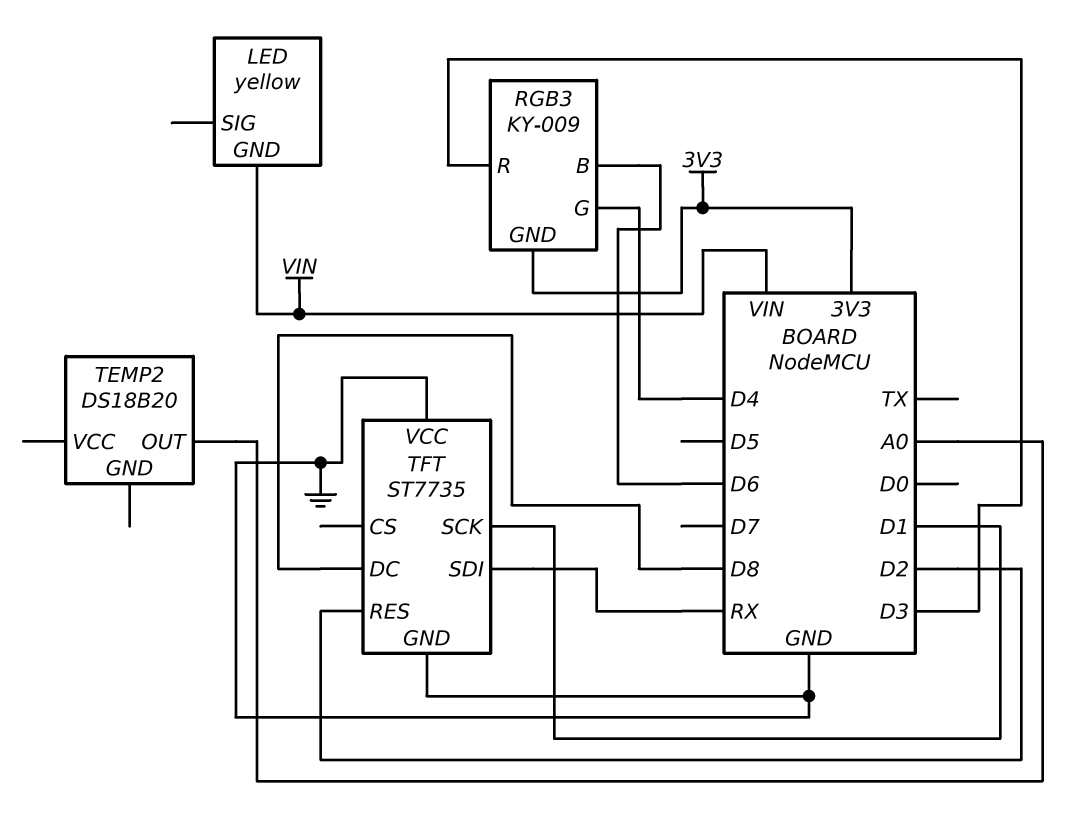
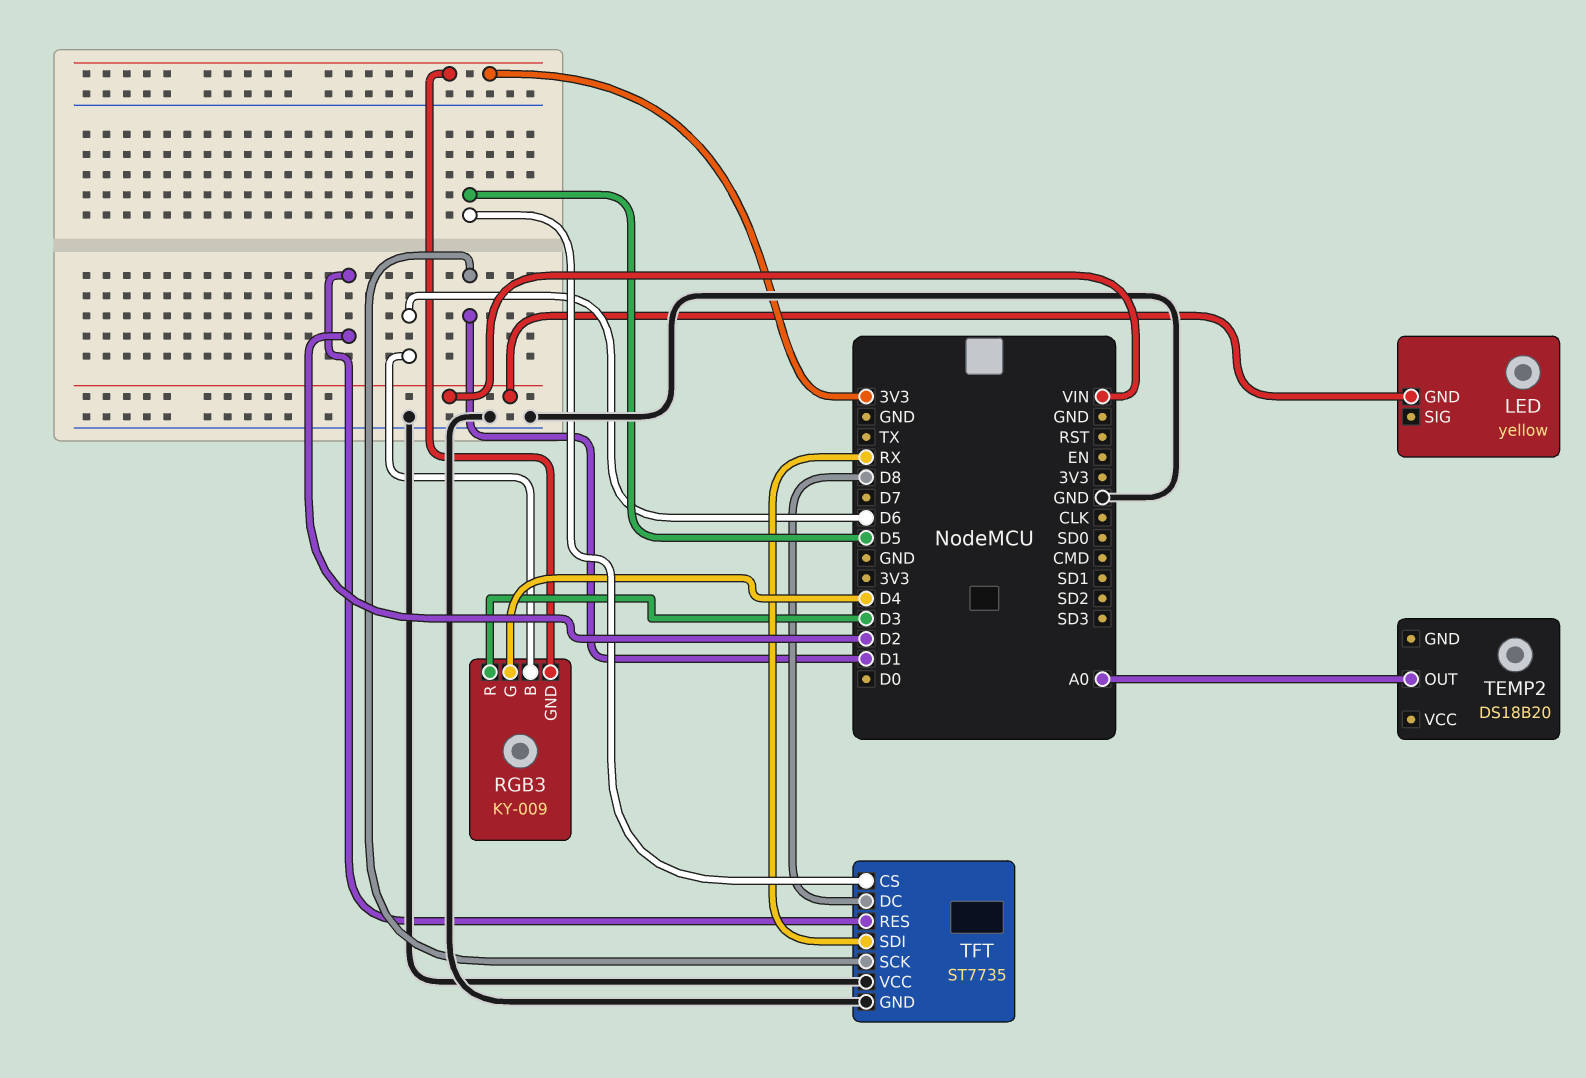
TFT pin CS: none -> D5

